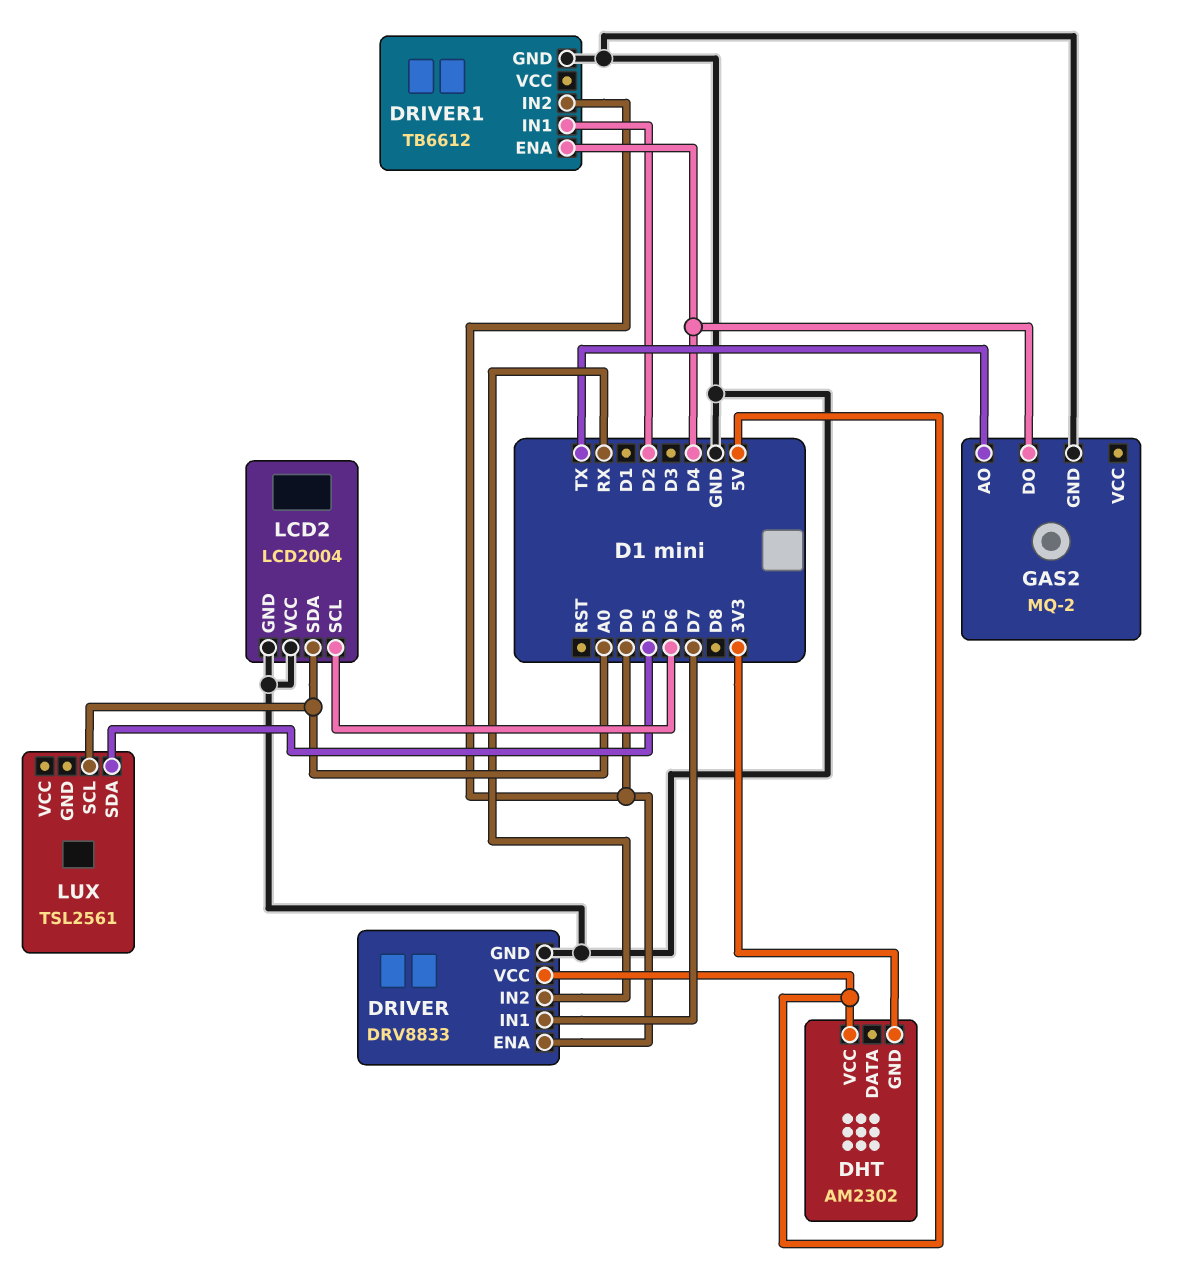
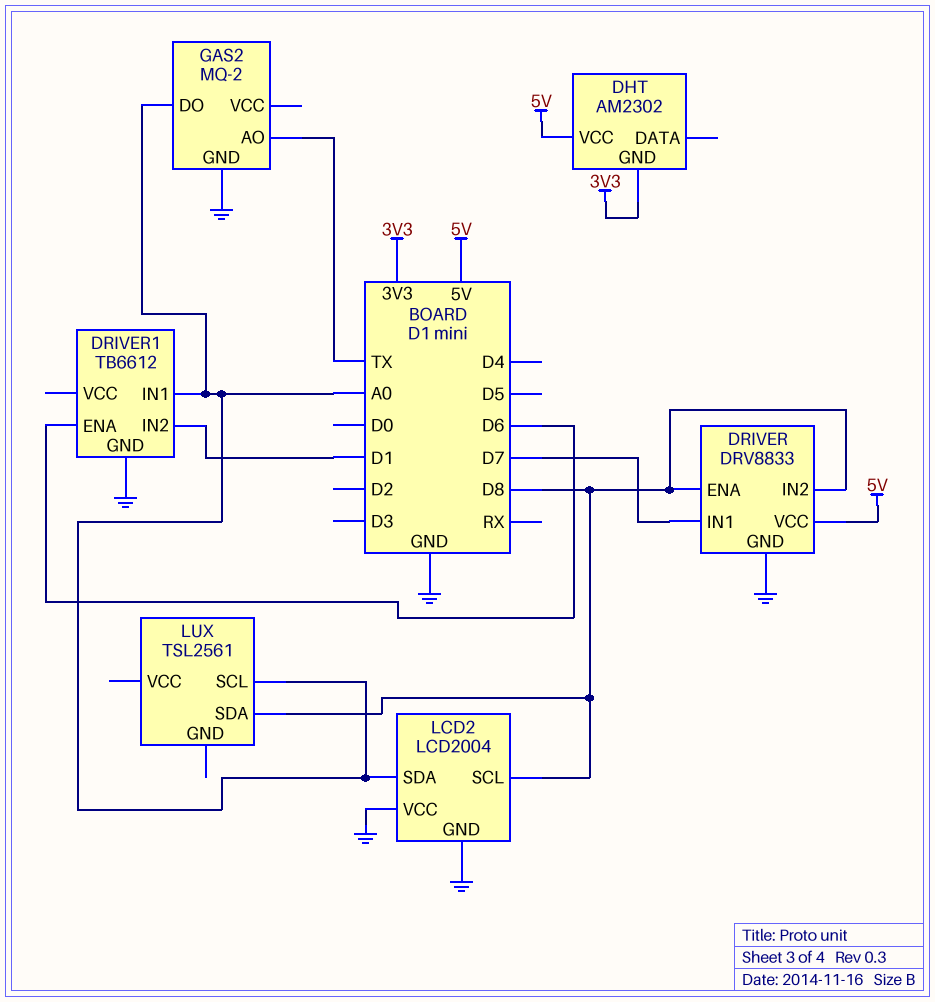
DRIVER pin ENA: D0 -> D8
DRIVER pin IN2: RX -> D8
DRIVER1 pin ENA: D4 -> D6
DRIVER1 pin IN1: D2 -> A0
DRIVER1 pin IN2: D0 -> D1
GAS2 pin DO: D4 -> A0
LCD2 pin SCL: D6 -> D8
LUX pin SDA: D5 -> D8

